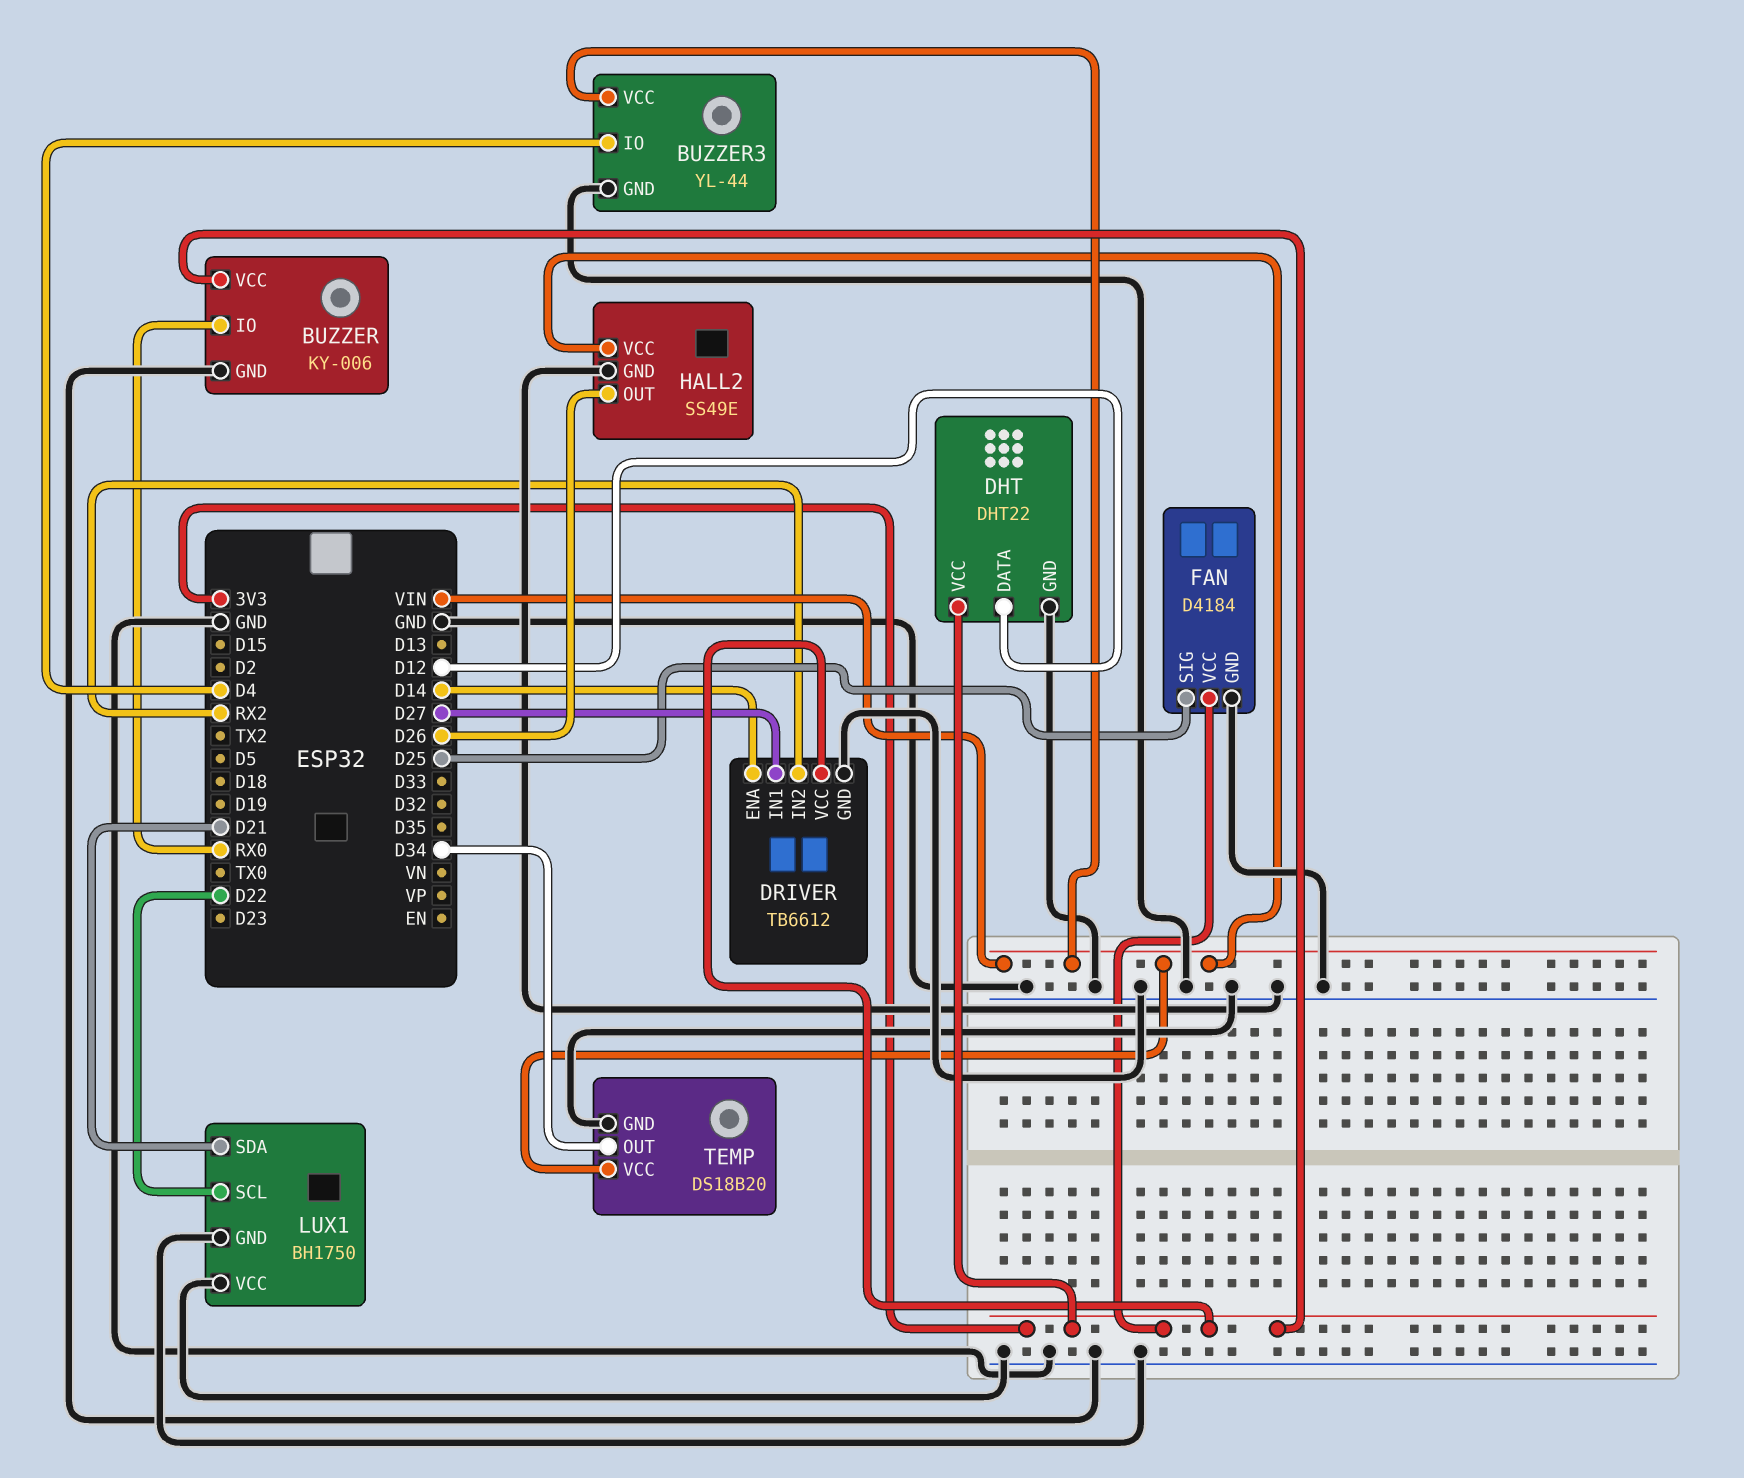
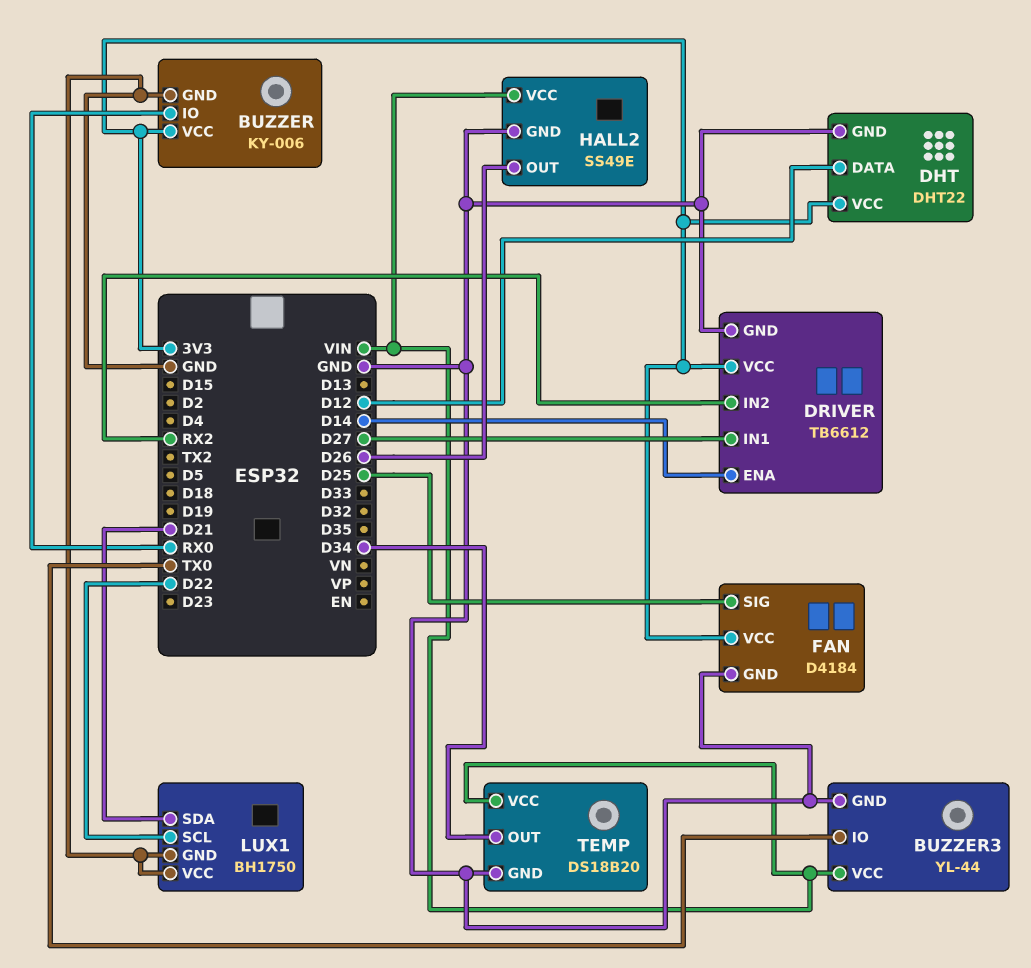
BUZZER3 pin IO: D4 -> TX0

